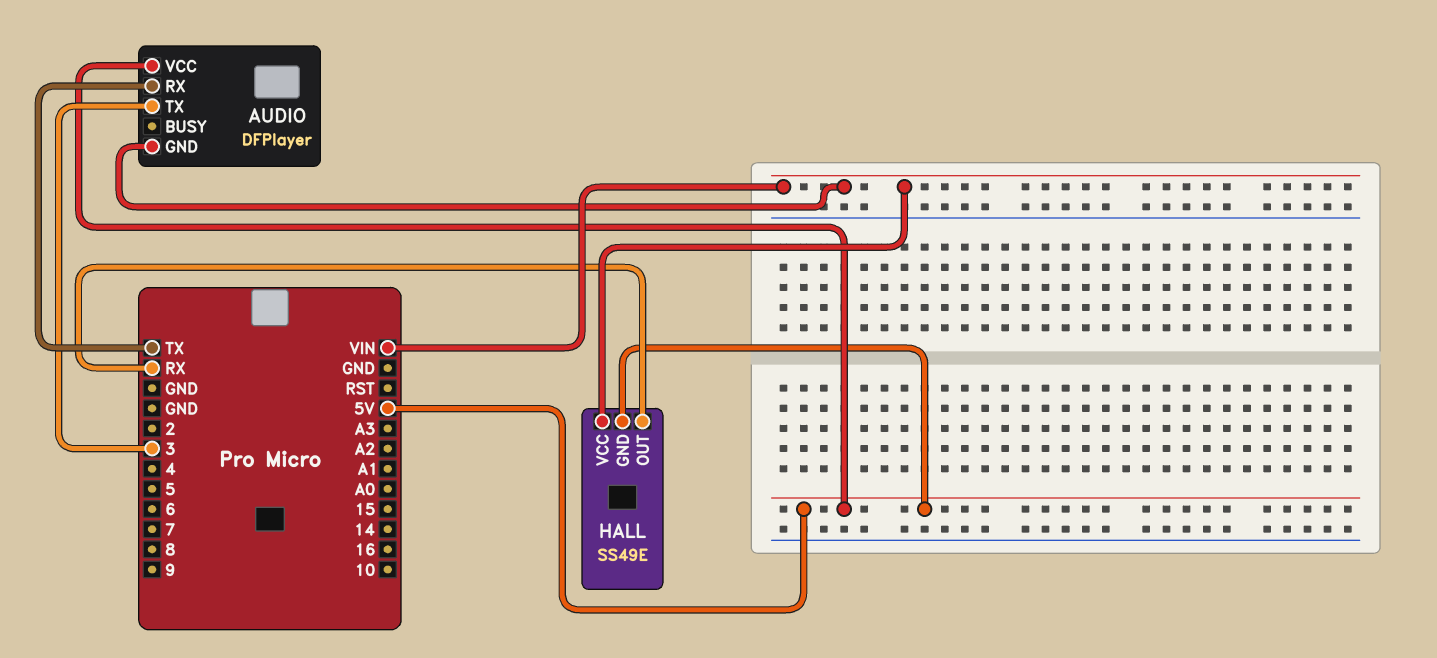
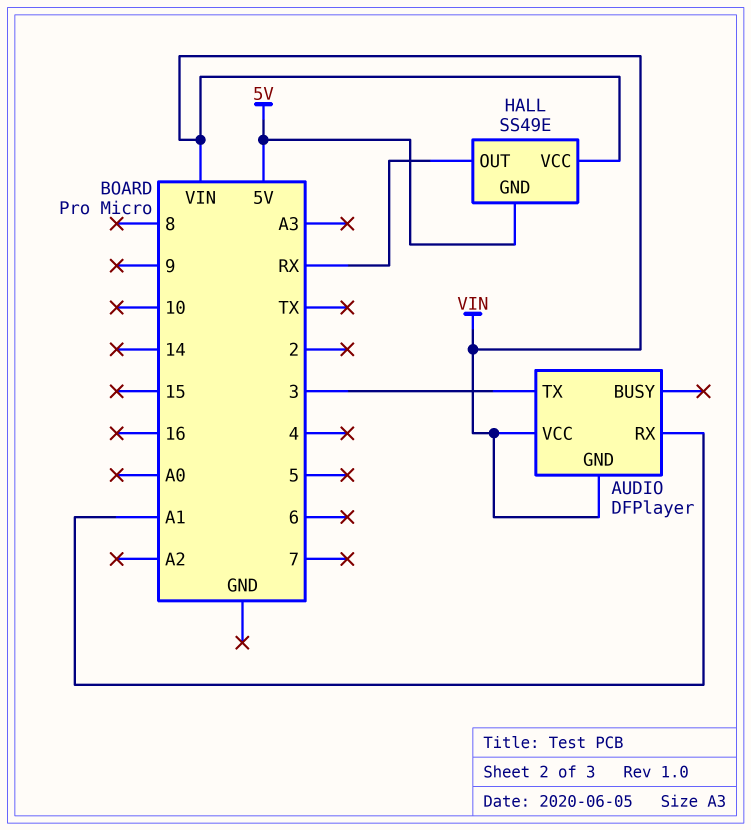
AUDIO pin RX: TX -> A1
AUDIO pin VCC: 5V -> VIN

